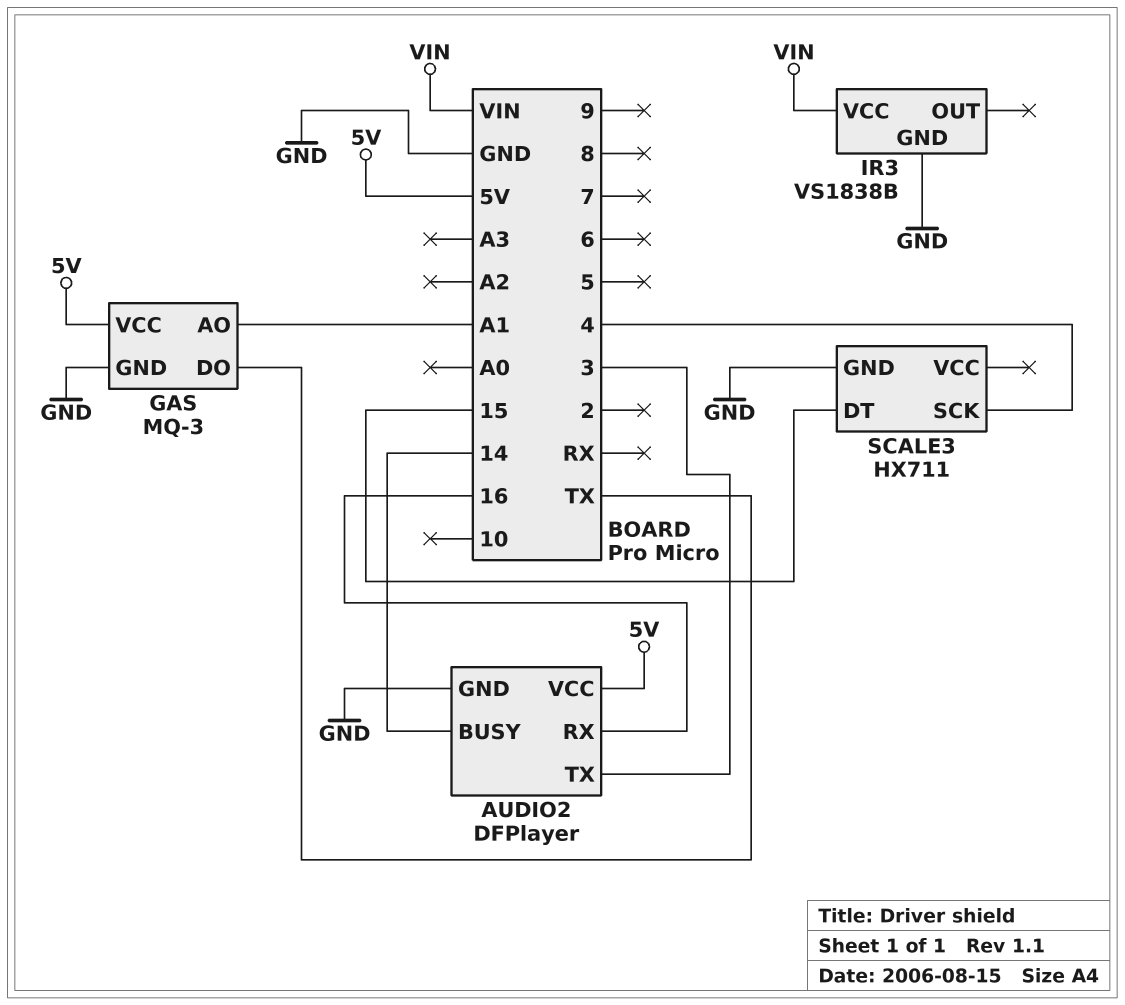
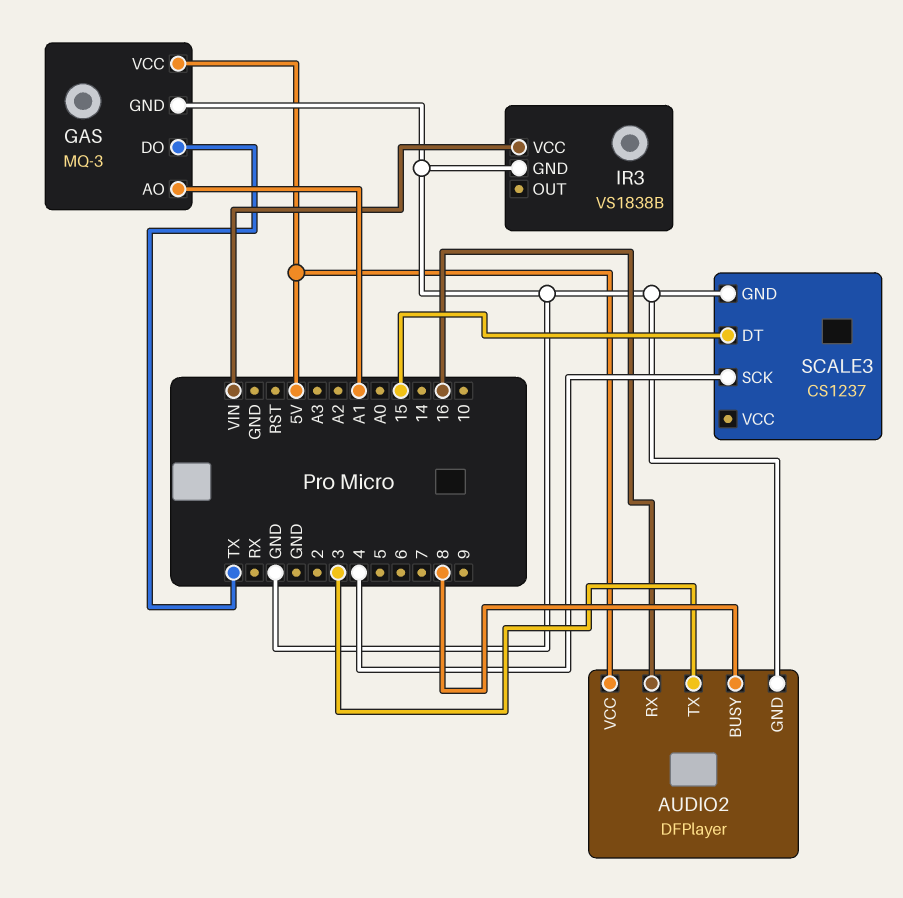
AUDIO2 pin BUSY: 14 -> 8
SCALE3: HX711 -> CS1237

